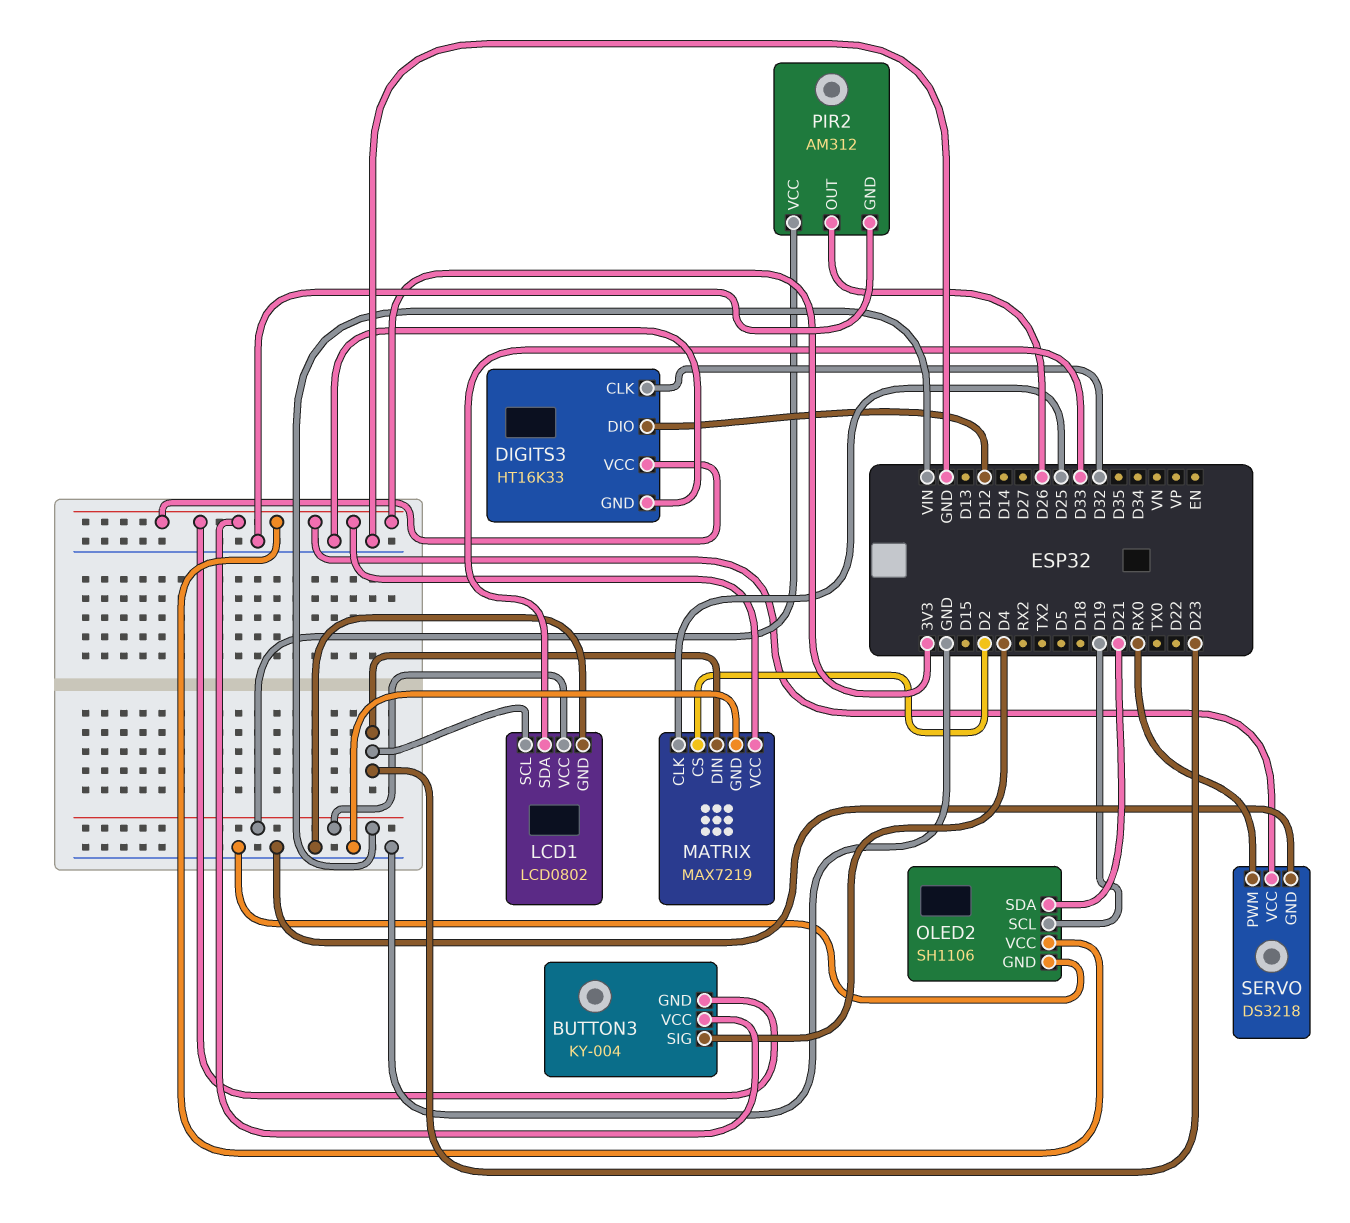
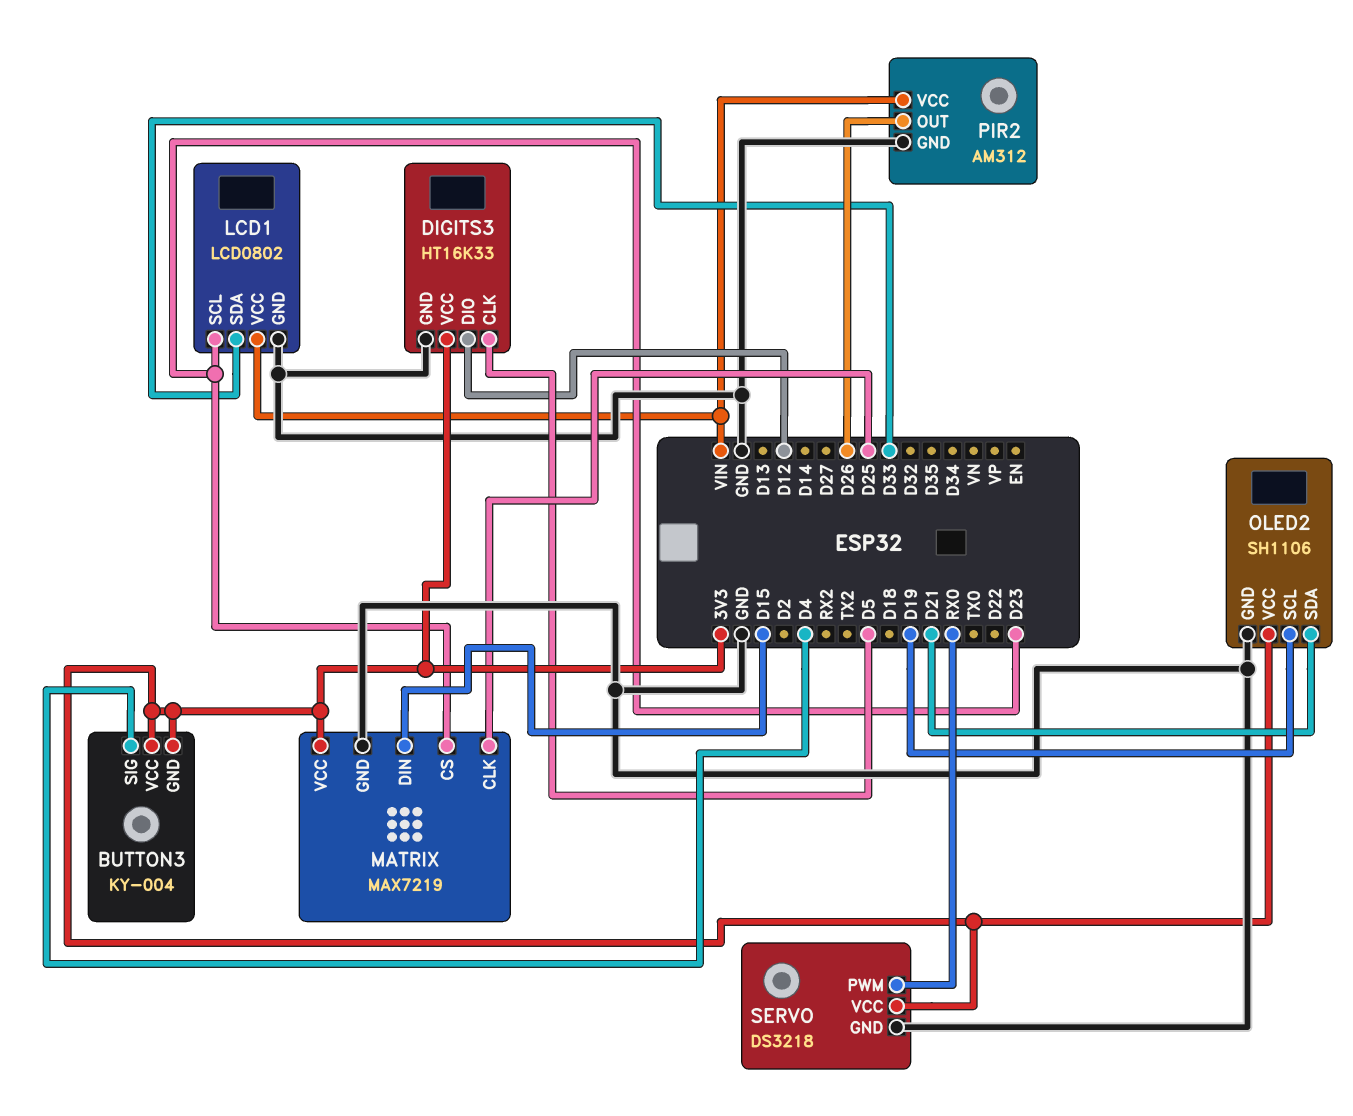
DIGITS3 pin CLK: D32 -> D5
MATRIX pin CS: D2 -> D23
MATRIX pin DIN: D23 -> D15

